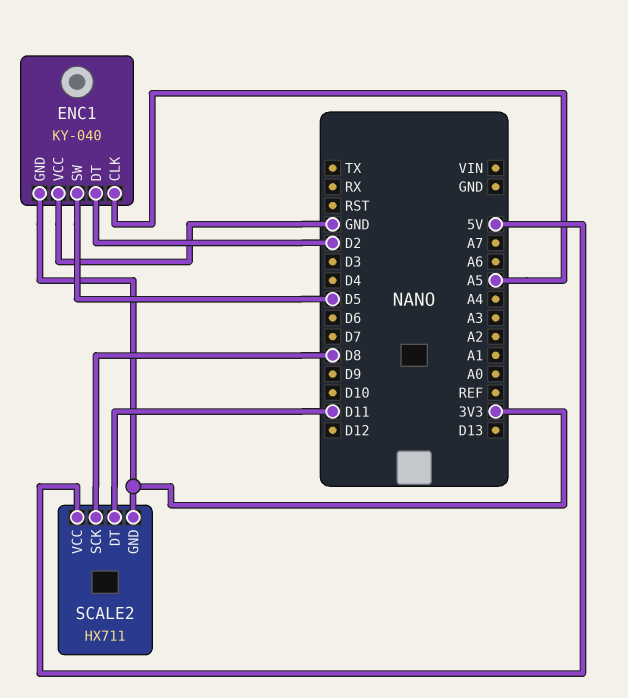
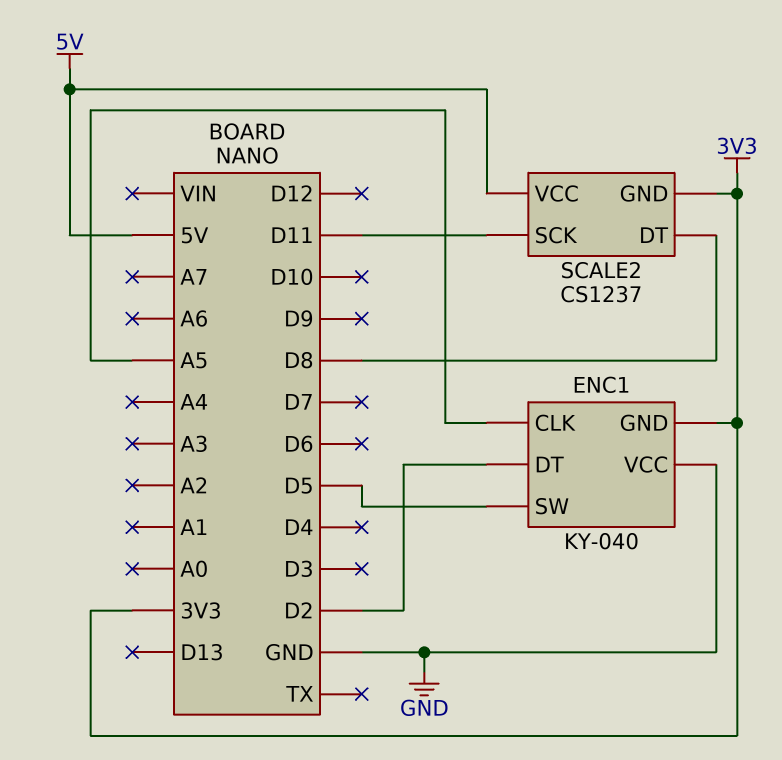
SCALE2: HX711 -> CS1237
SCALE2 pin DT: D11 -> D8
SCALE2 pin SCK: D8 -> D11

